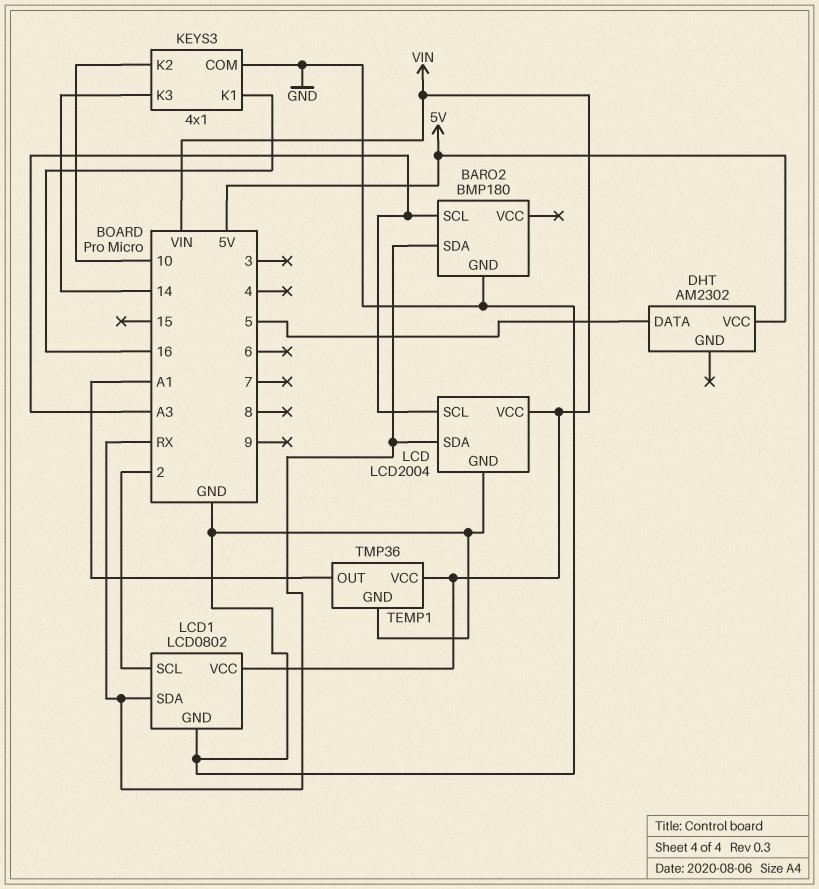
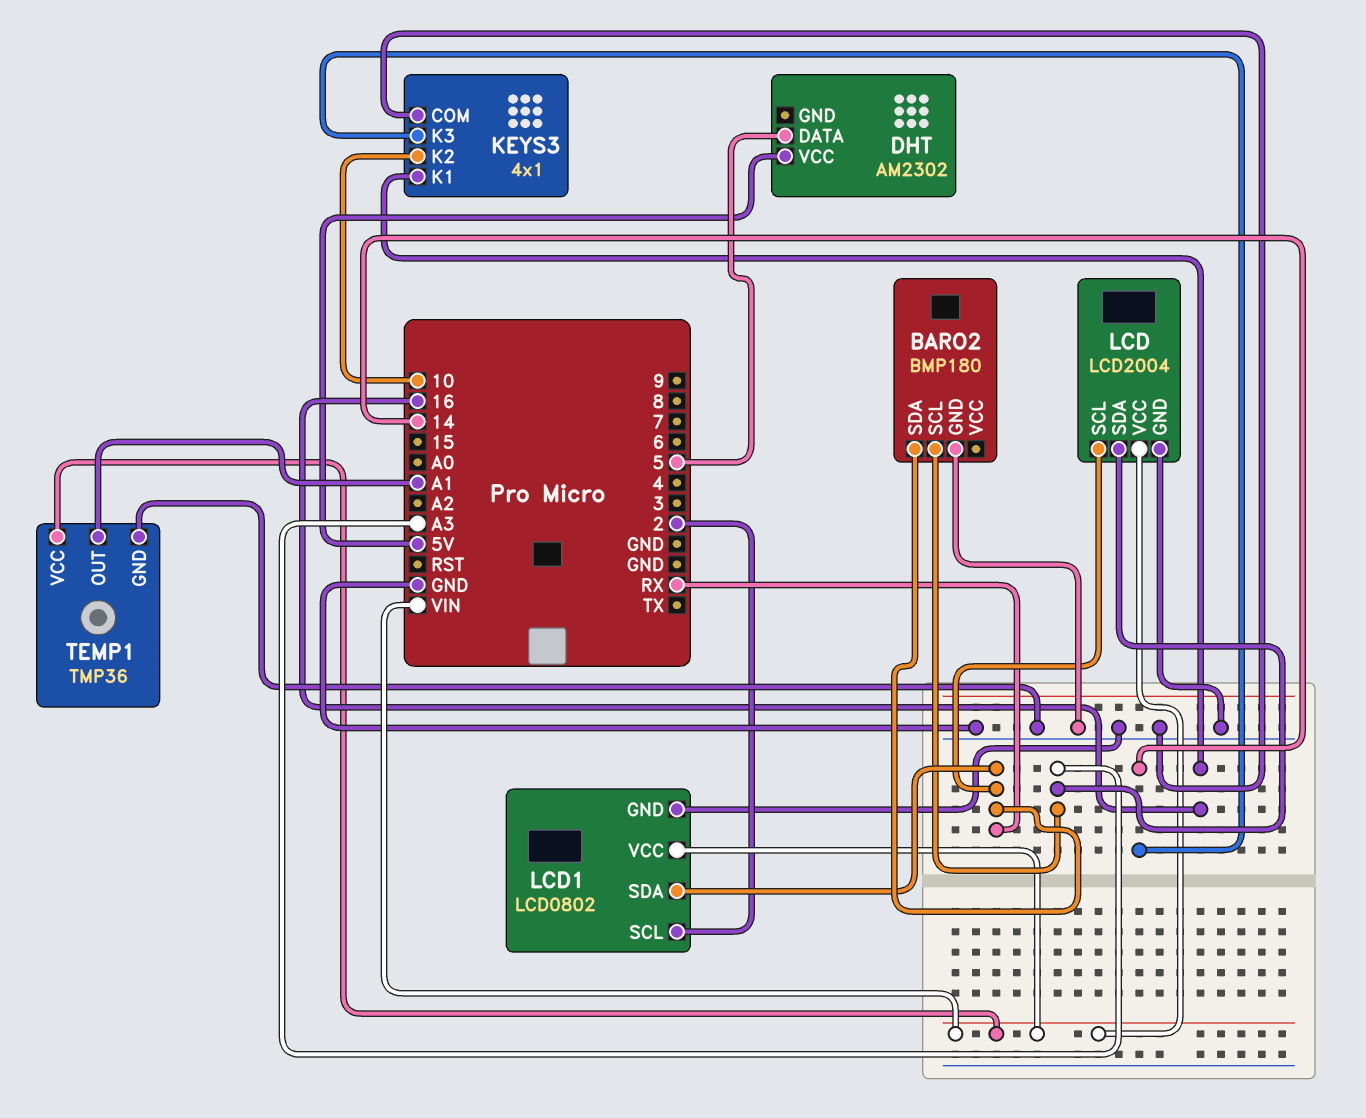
LCD pin SCL: A3 -> RX
LCD pin SDA: RX -> A3

